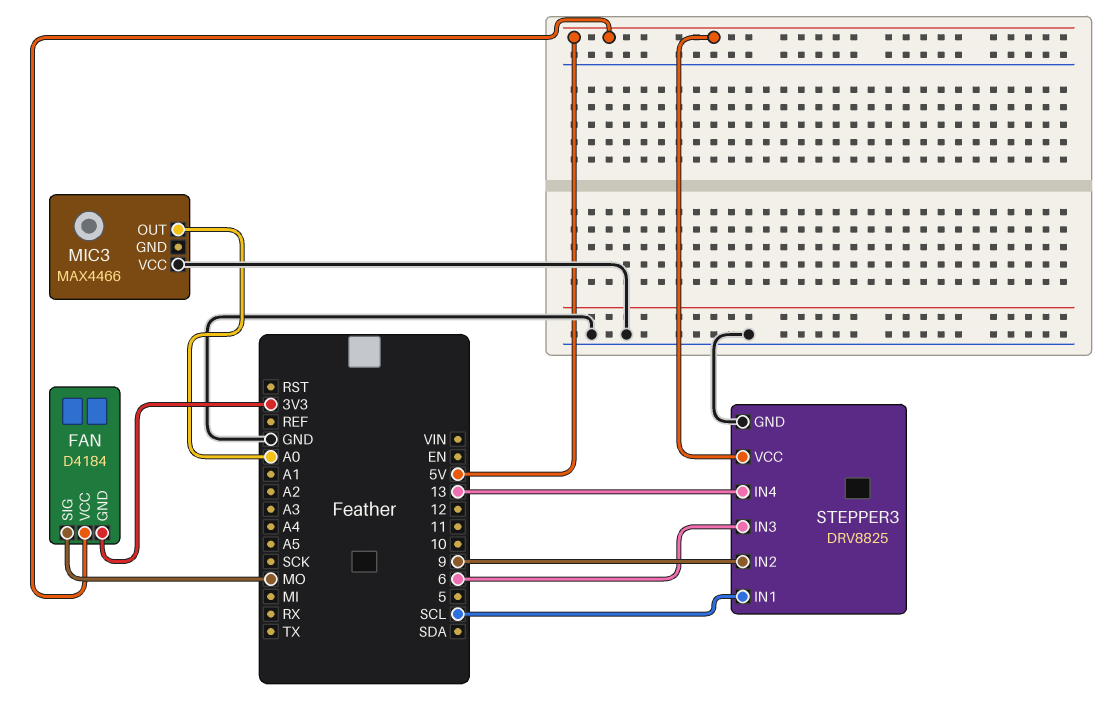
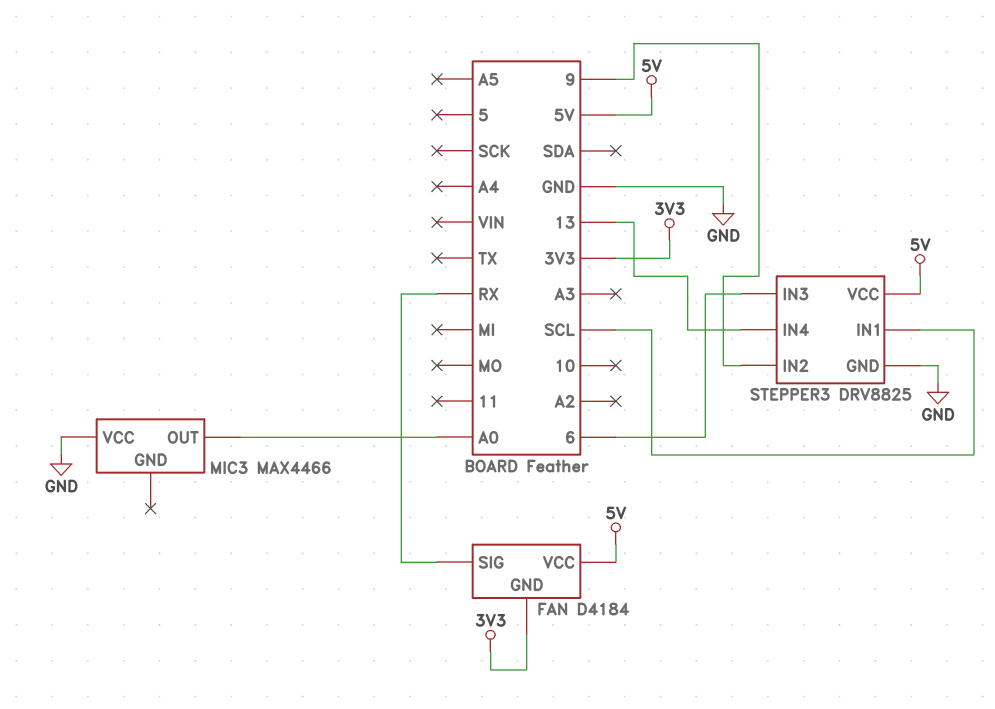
FAN pin SIG: MO -> RX

